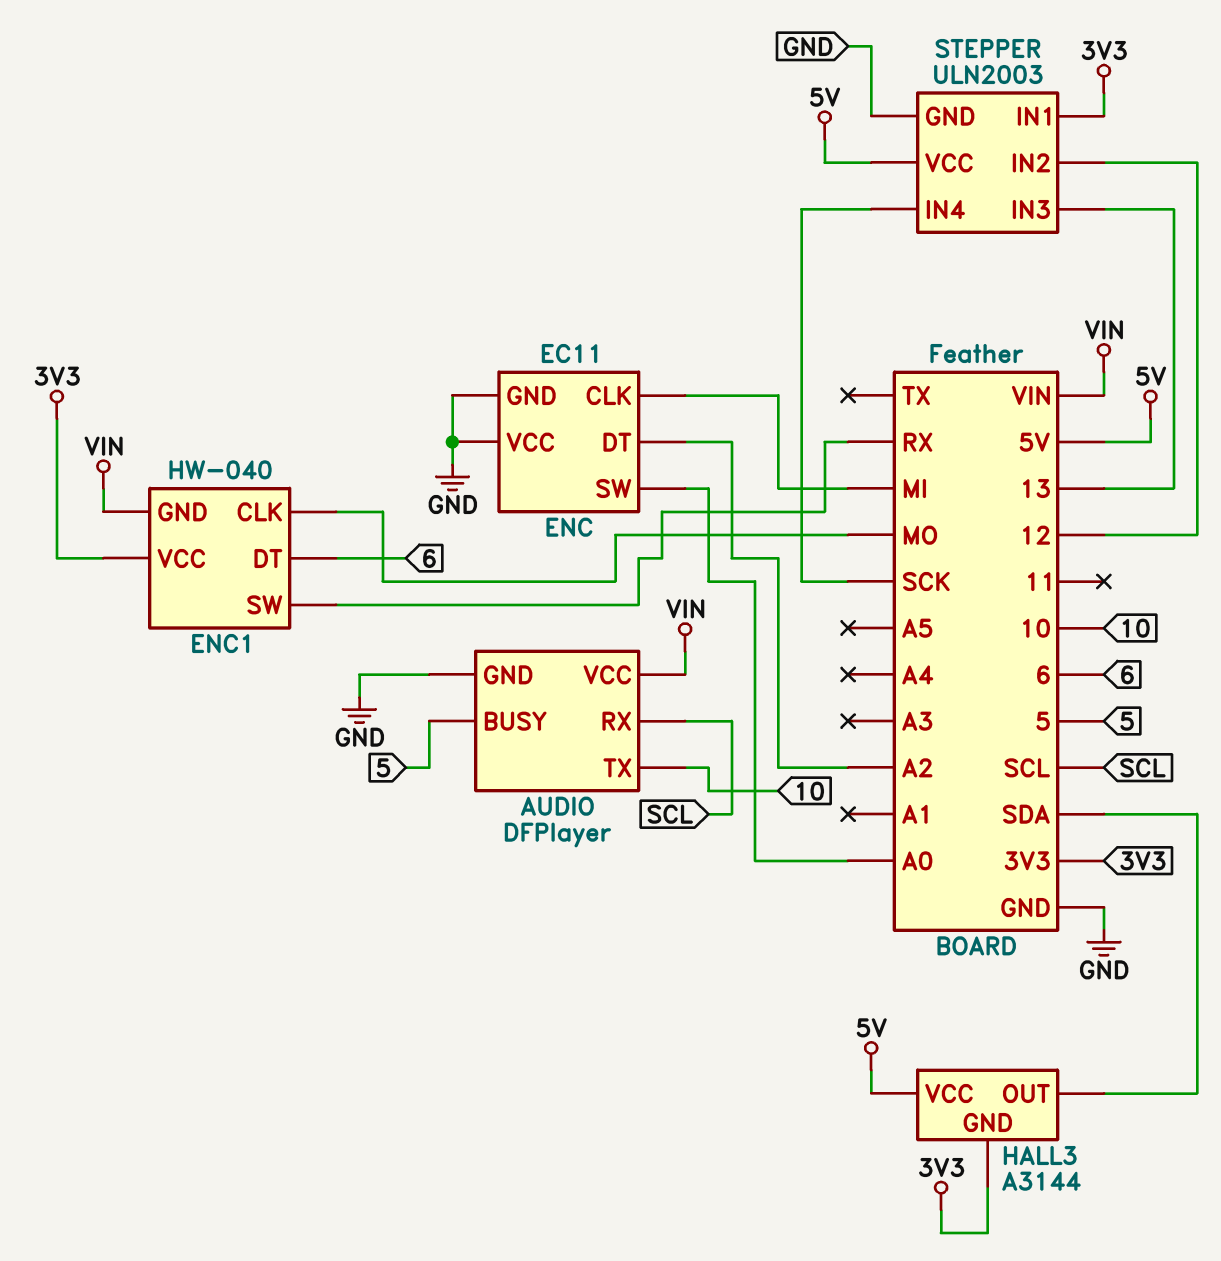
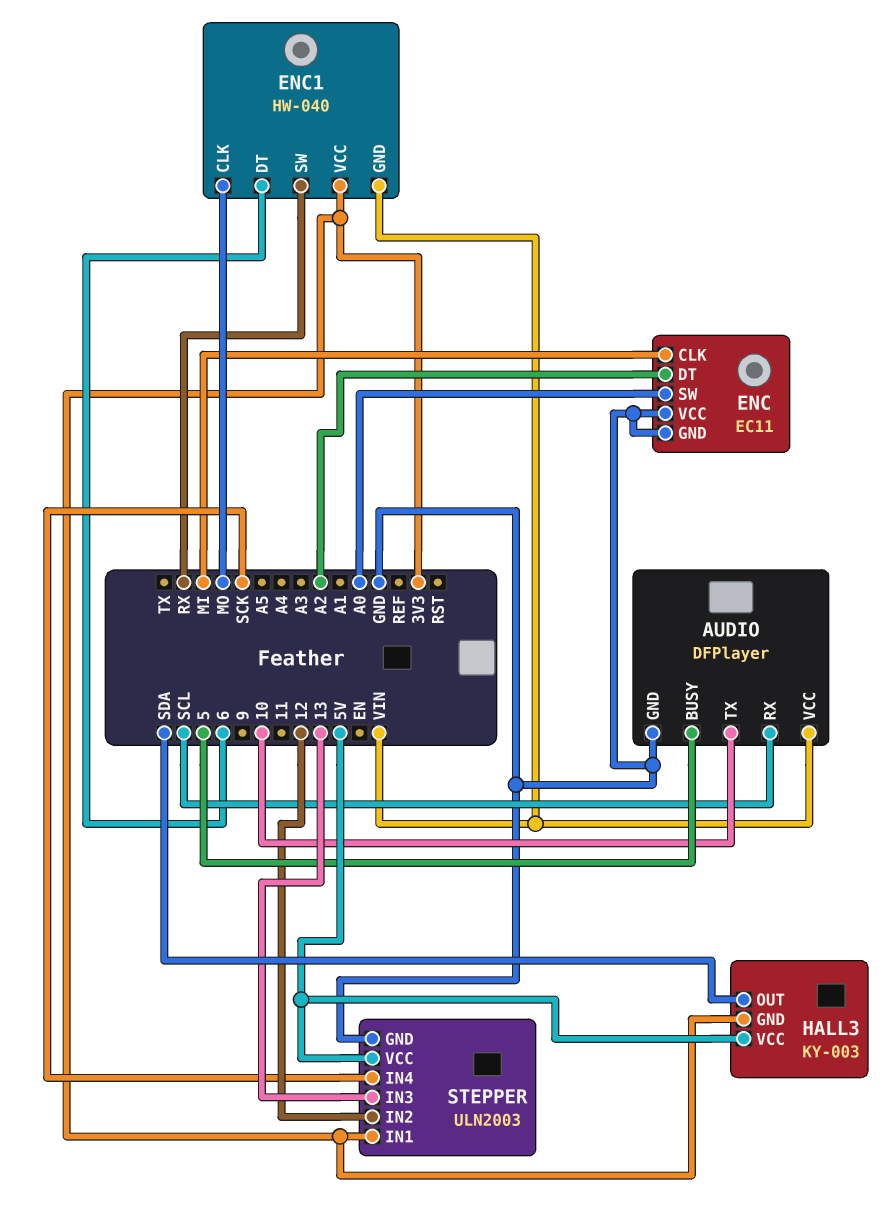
HALL3: A3144 -> KY-003

